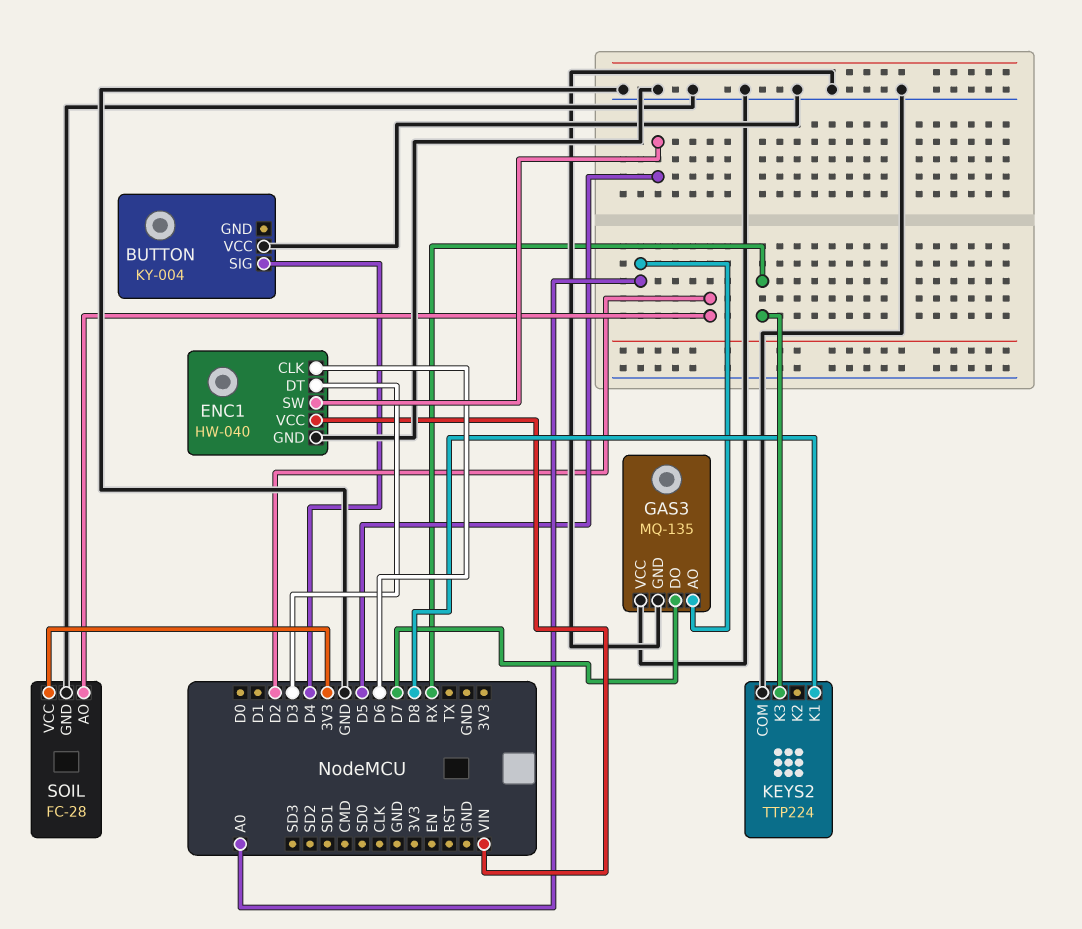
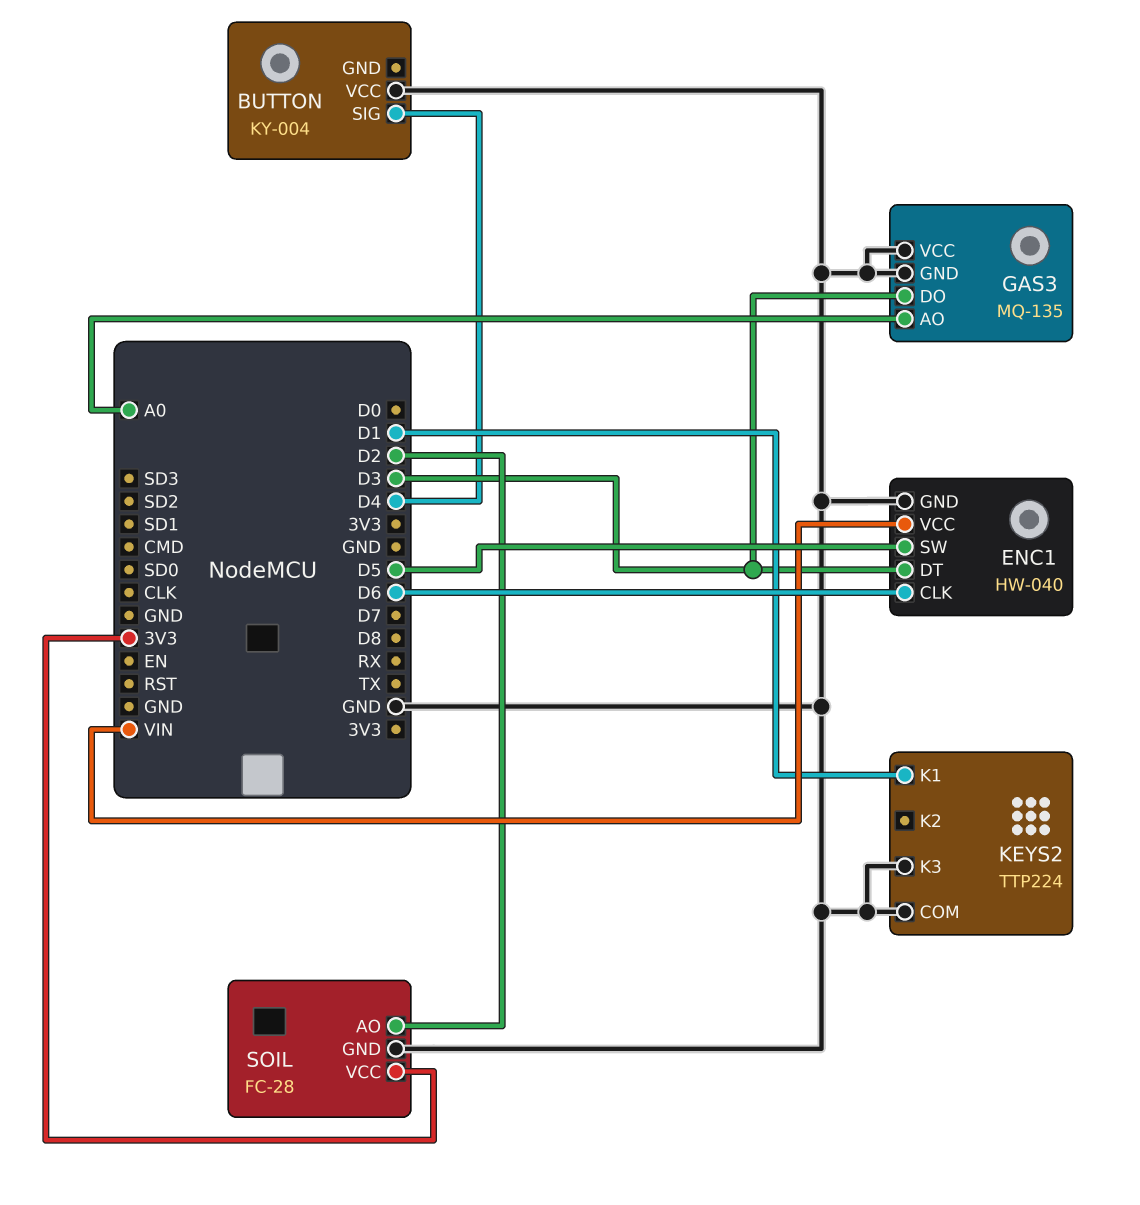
GAS3 pin DO: D7 -> D3
KEYS2 pin K1: D8 -> D1
KEYS2 pin K3: RX -> GND

